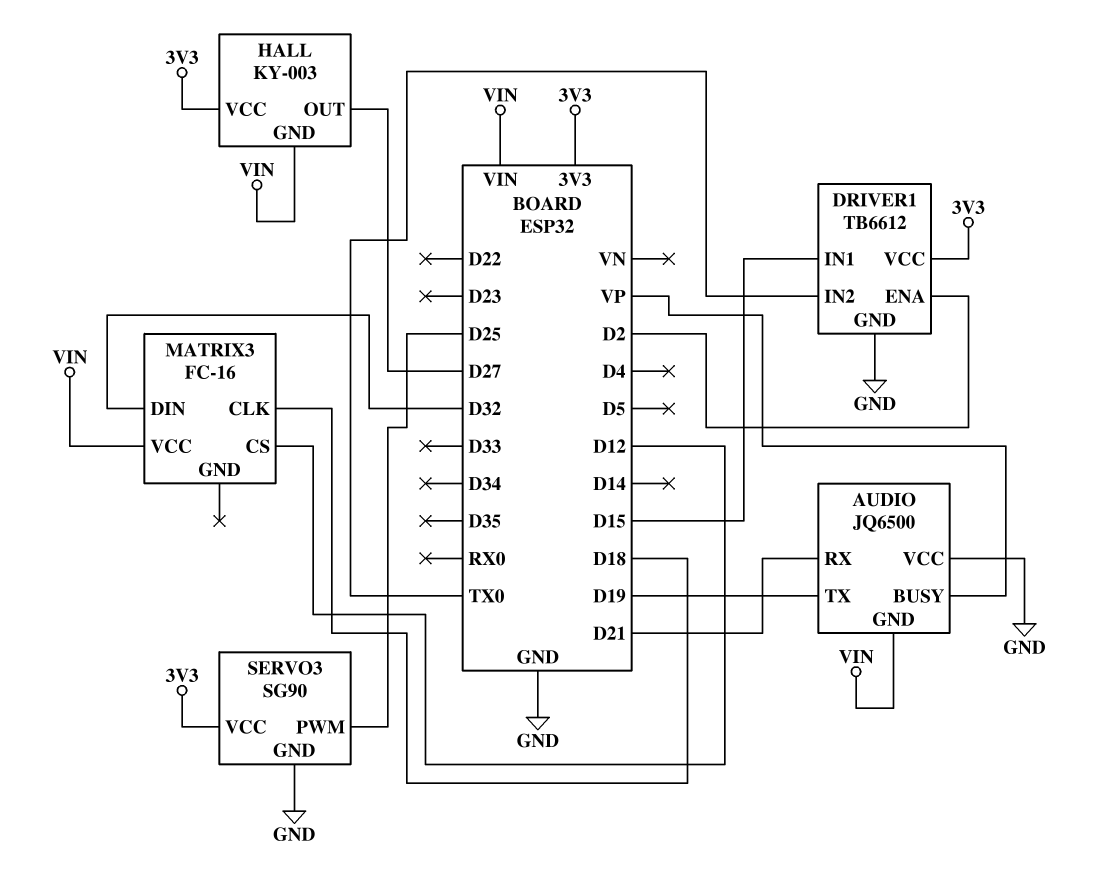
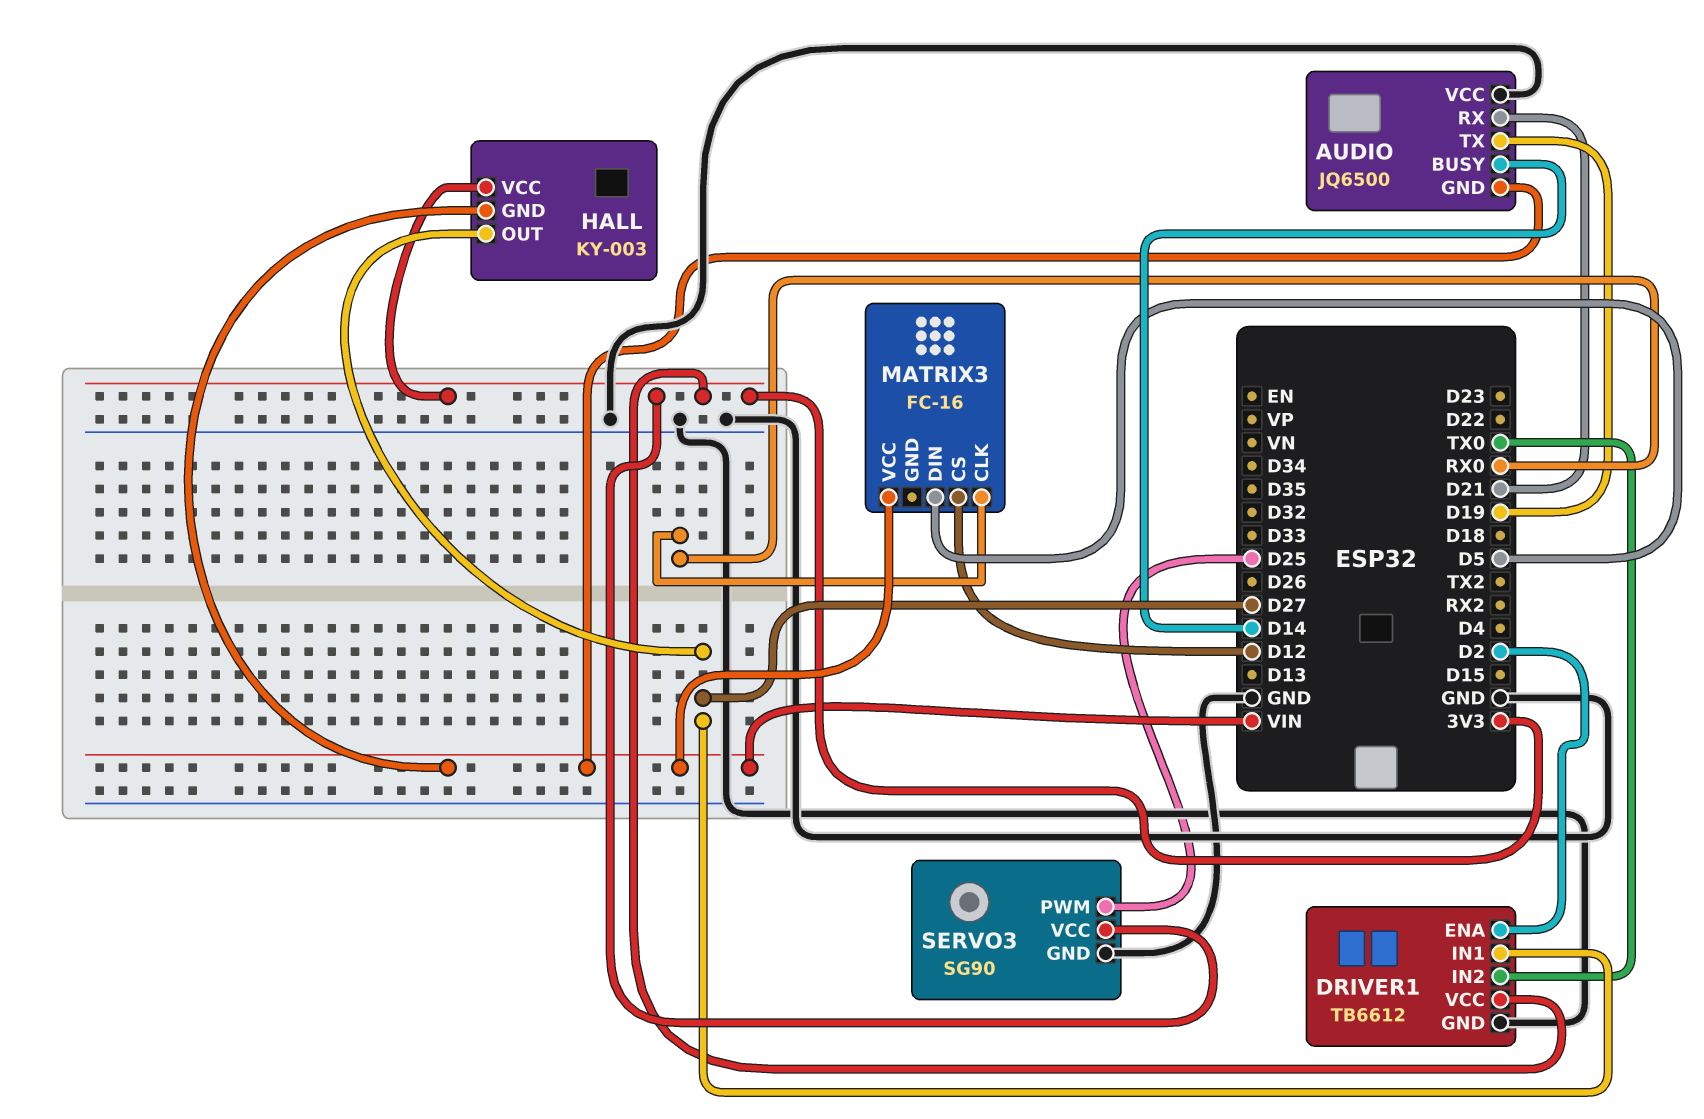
AUDIO pin BUSY: VP -> D14
DRIVER1 pin IN1: D15 -> D27
MATRIX3 pin CLK: D18 -> RX0
MATRIX3 pin DIN: D32 -> D5

